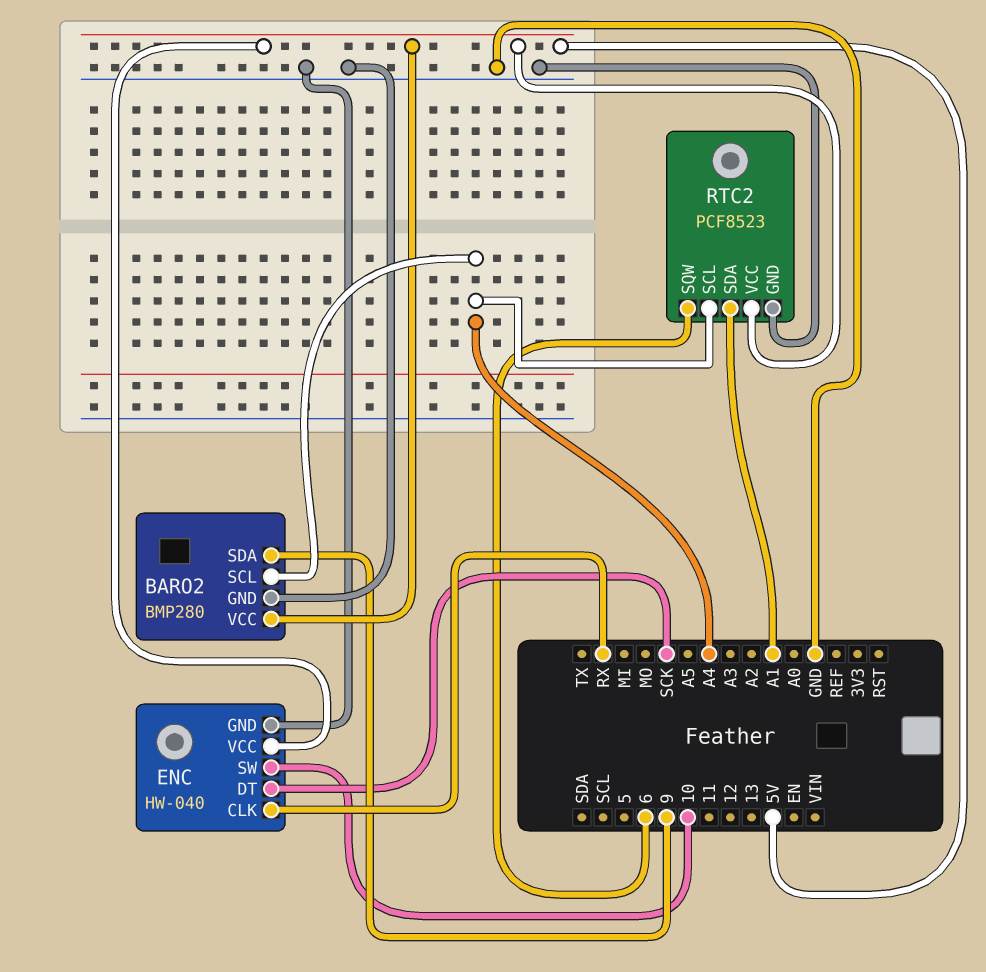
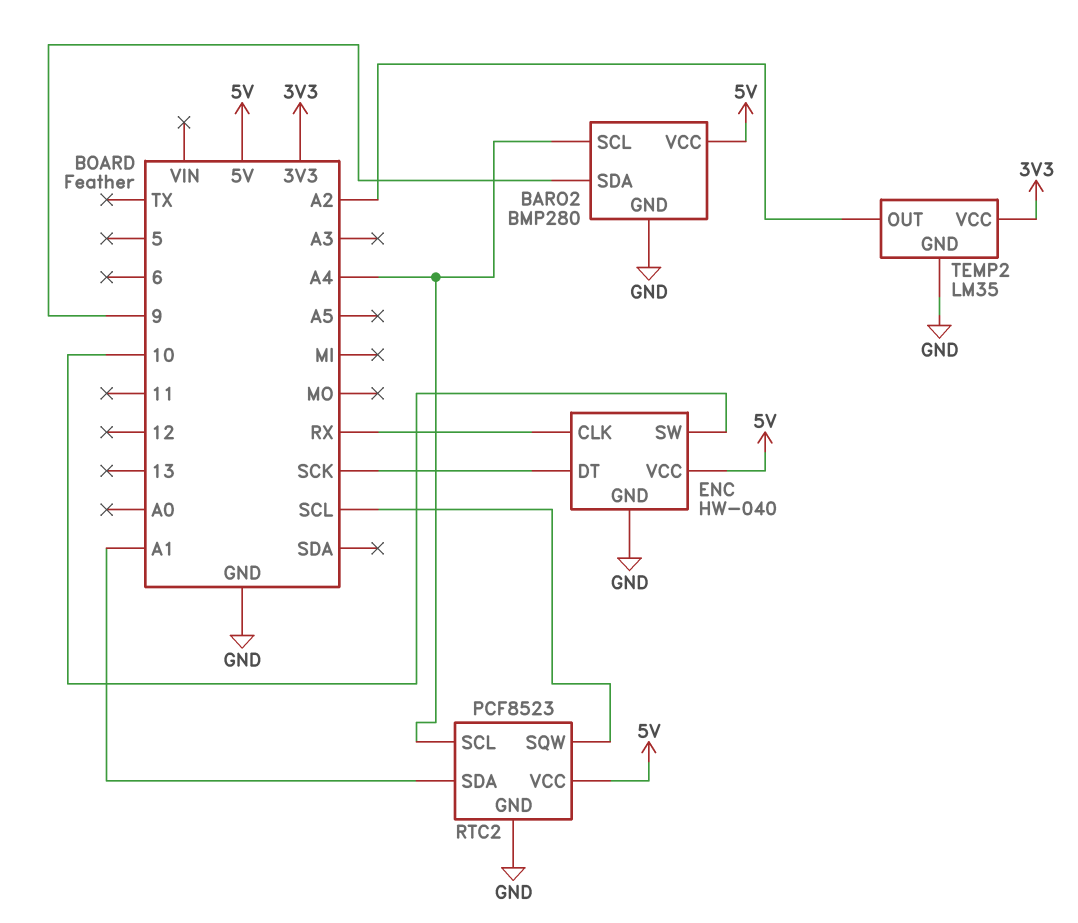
RTC2 pin SQW: 6 -> SCL
TEMP2: none -> LM35
TEMP2 pin GND: none -> GND
TEMP2 pin OUT: none -> A2
TEMP2 pin VCC: none -> 3V3

